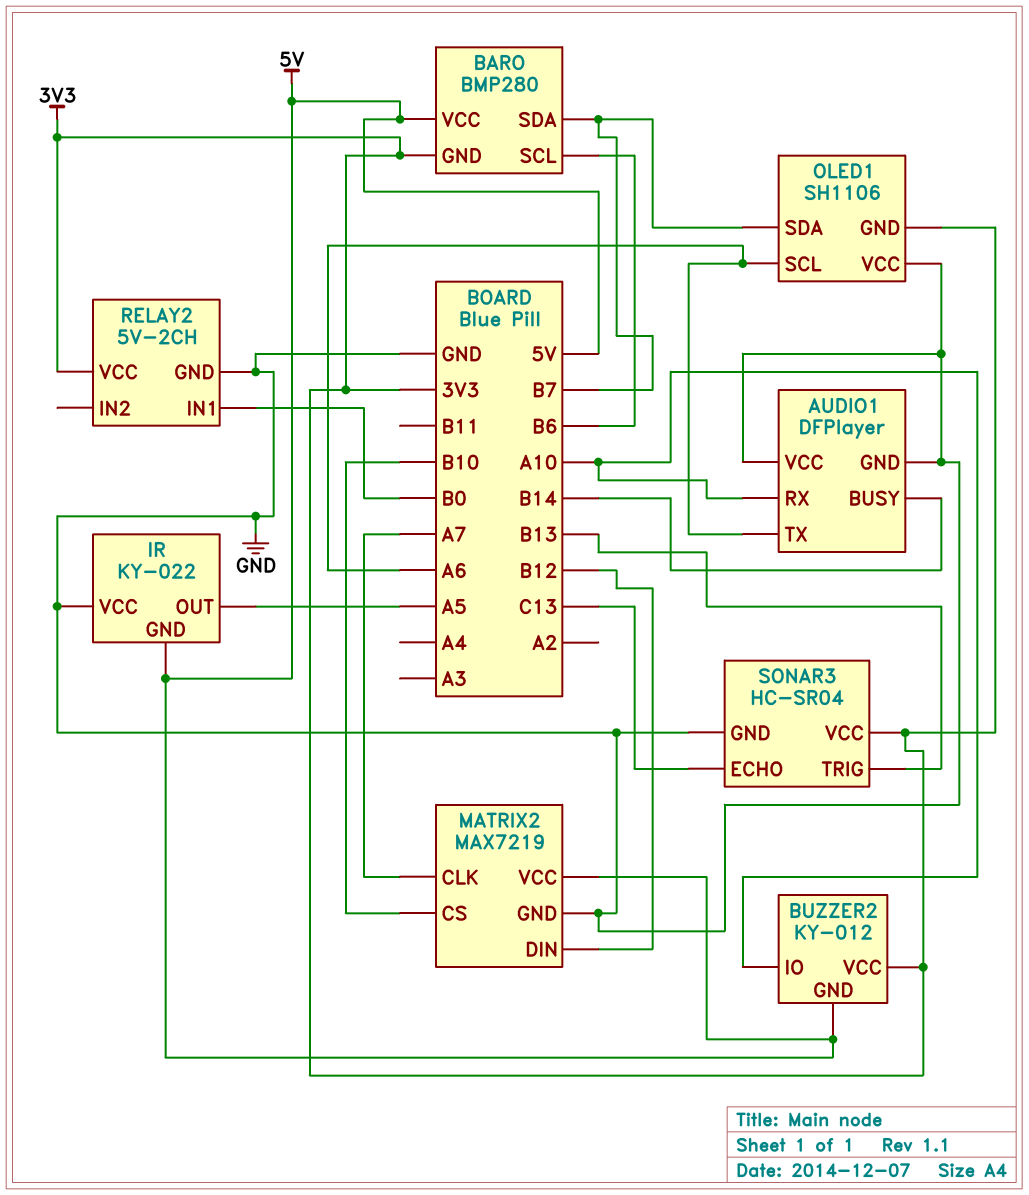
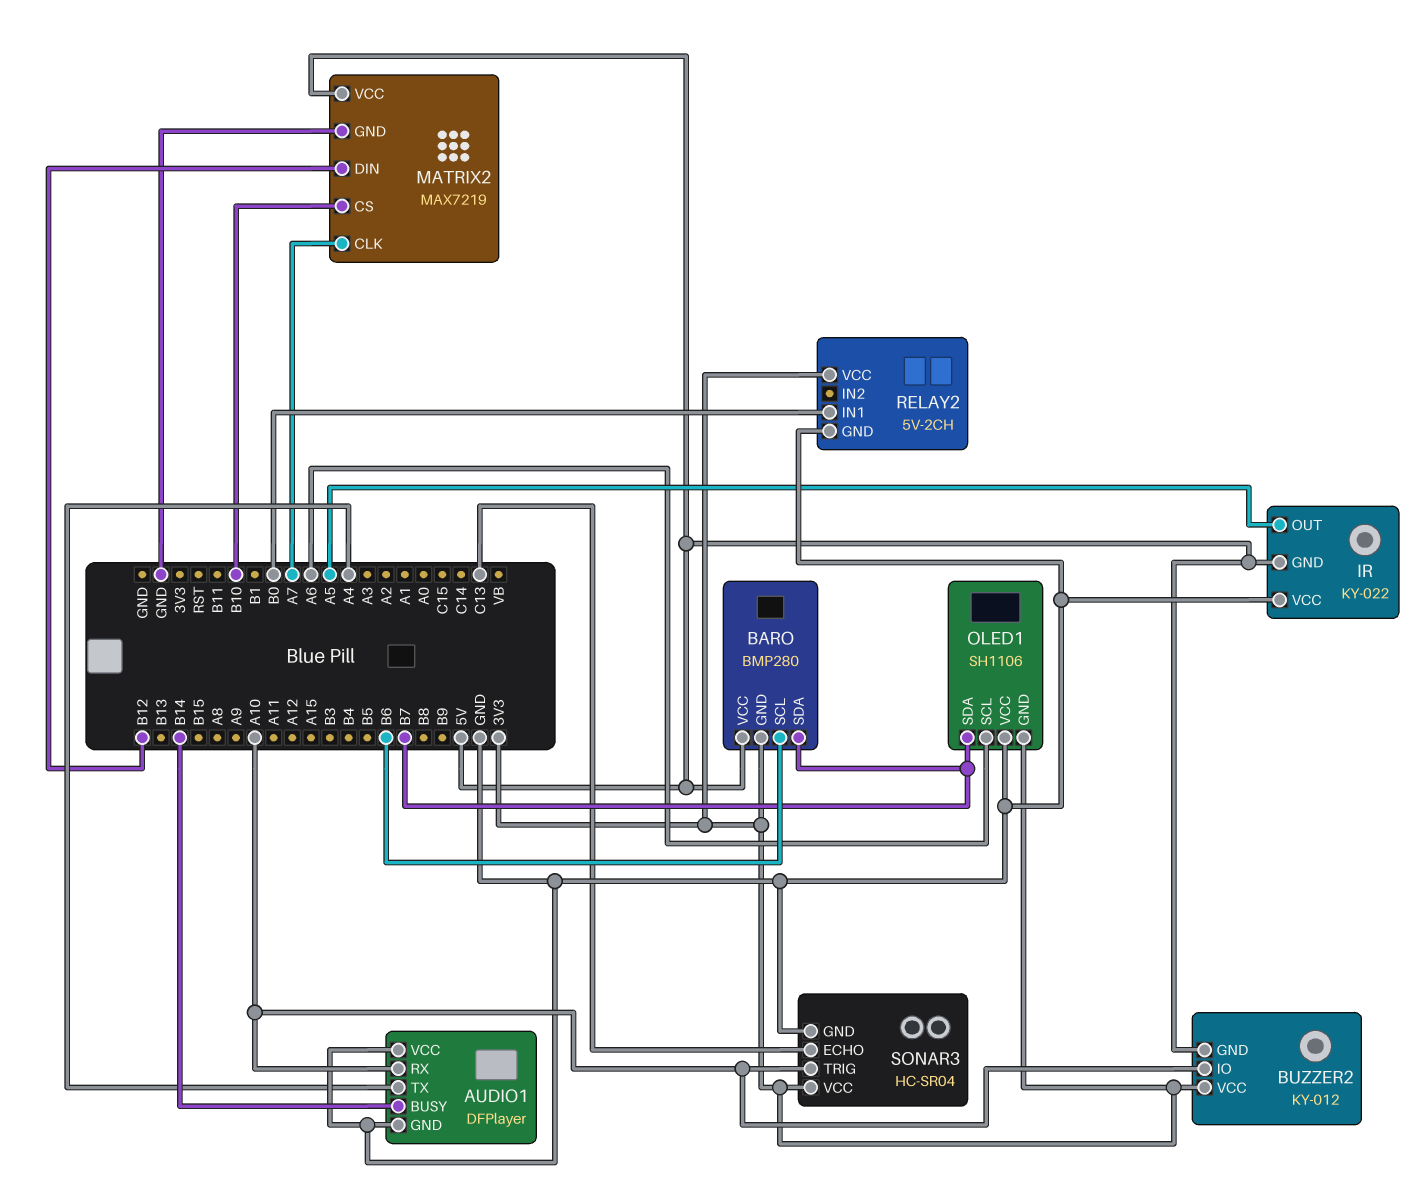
AUDIO1 pin TX: A6 -> A4
SONAR3 pin TRIG: B13 -> A10

